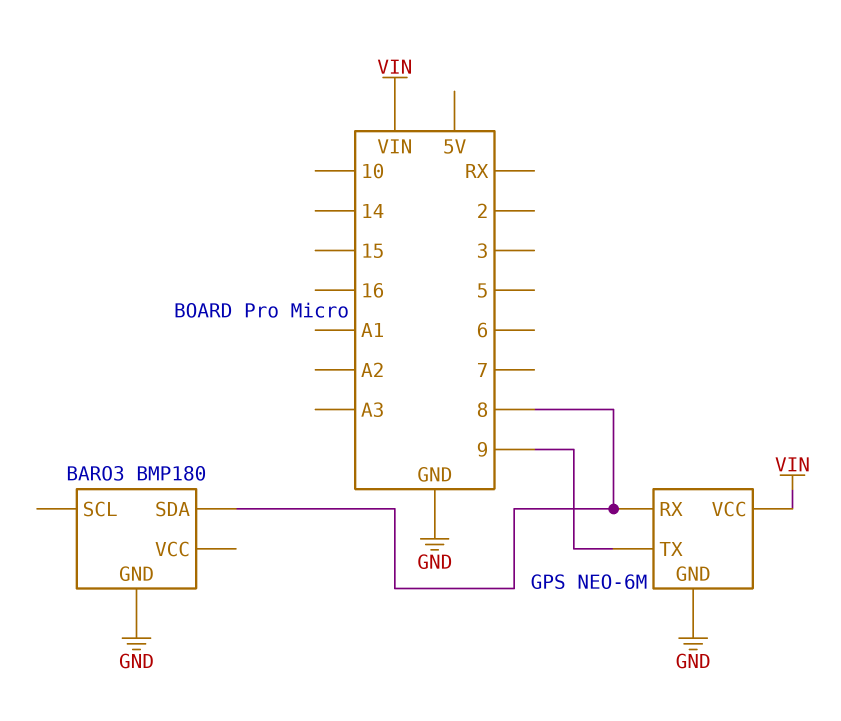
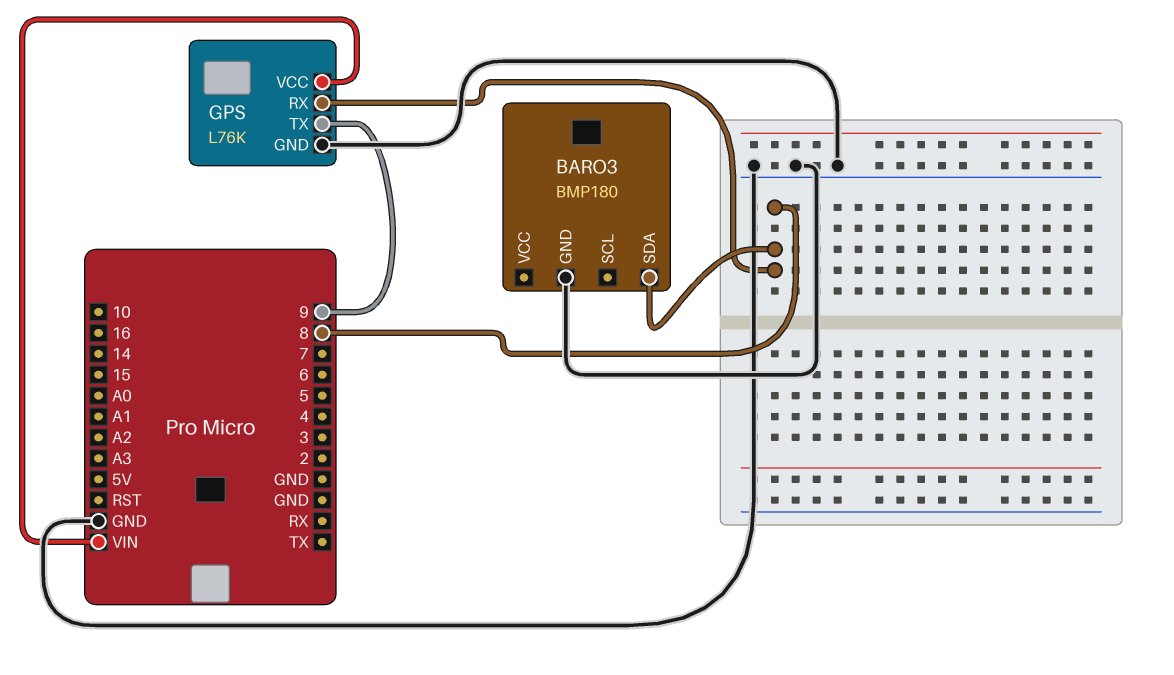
GPS: NEO-6M -> L76K

